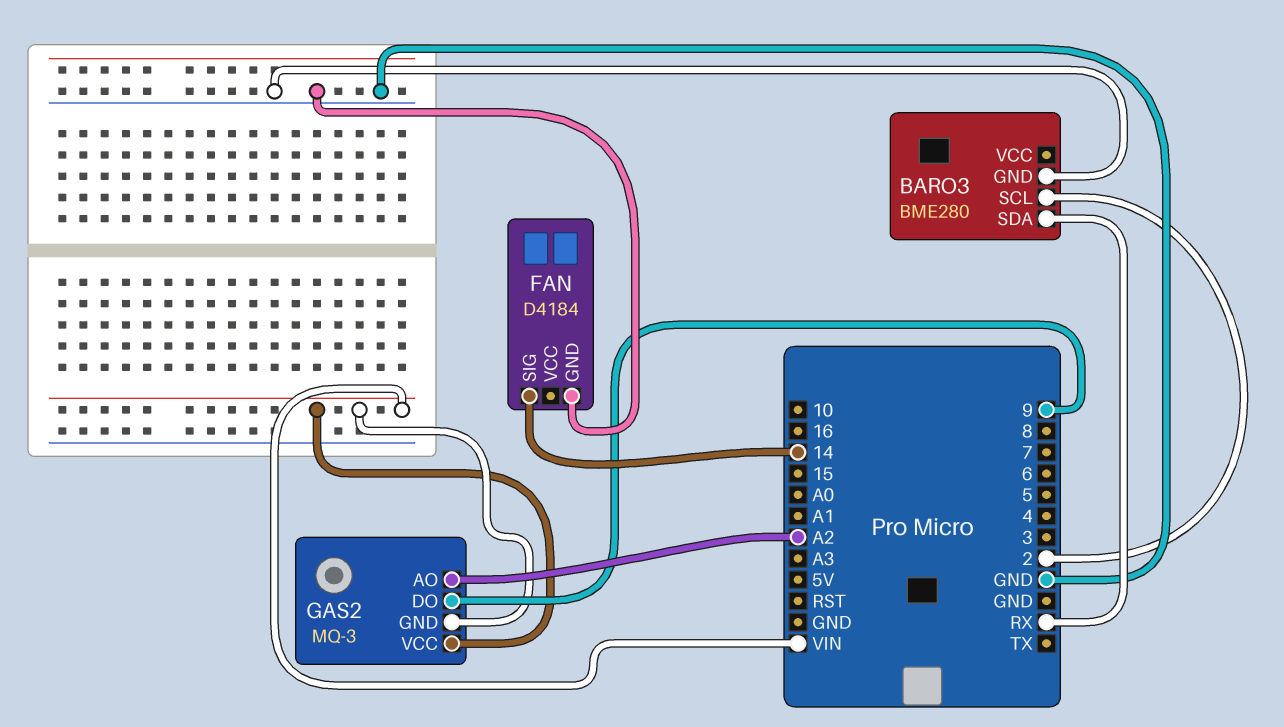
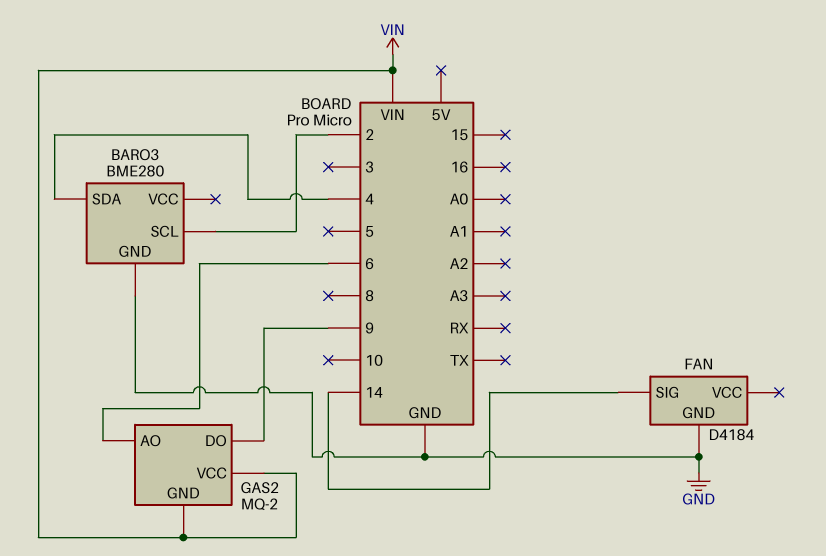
BARO3 pin SDA: RX -> 4
GAS2: MQ-3 -> MQ-2
GAS2 pin AO: A2 -> 6

